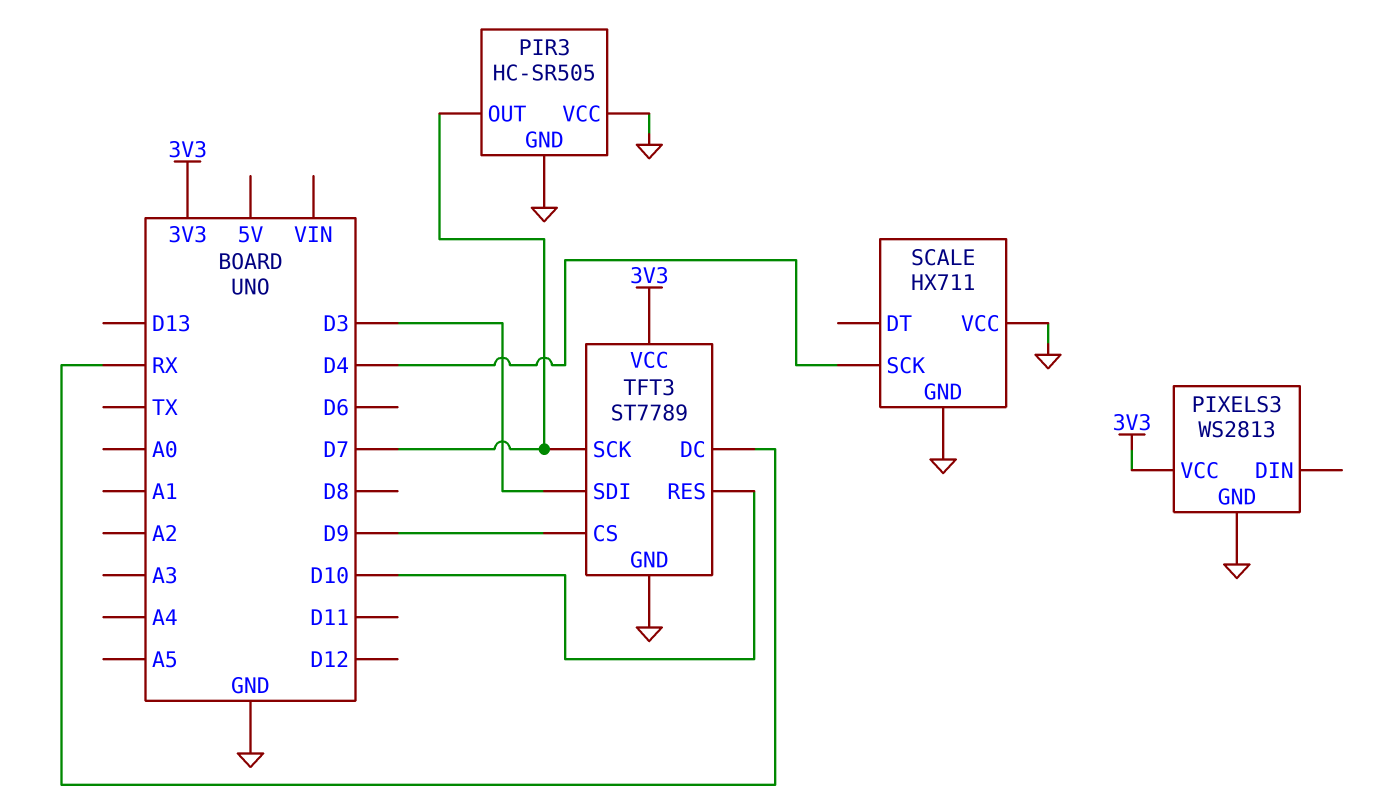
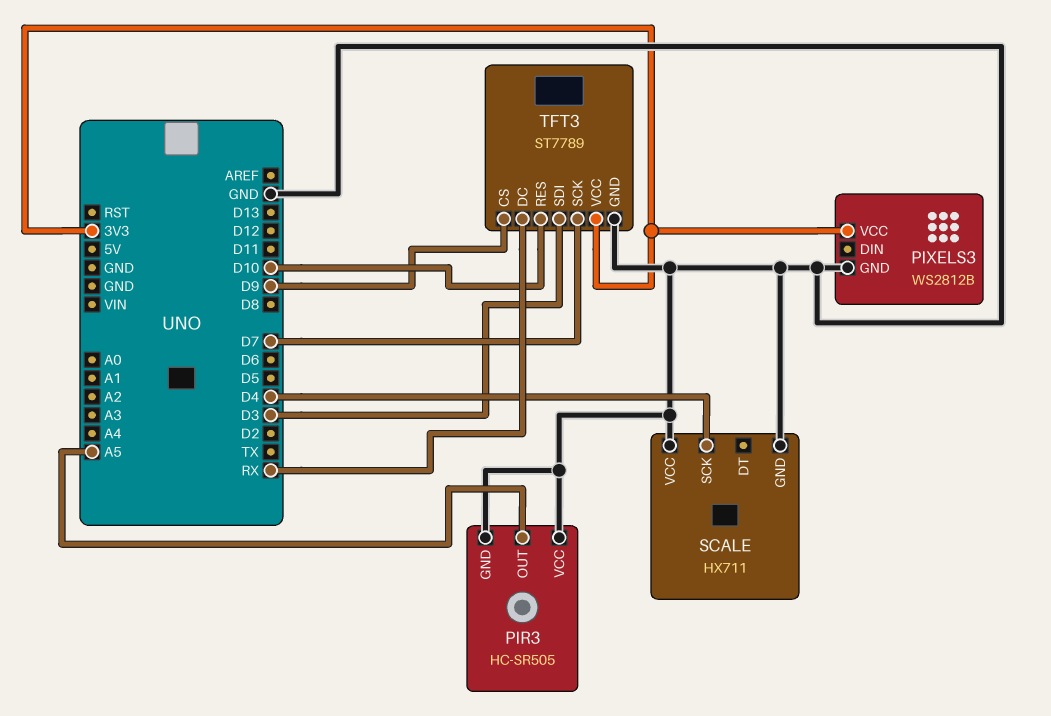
PIR3 pin OUT: D7 -> A5
PIXELS3: WS2813 -> WS2812B

